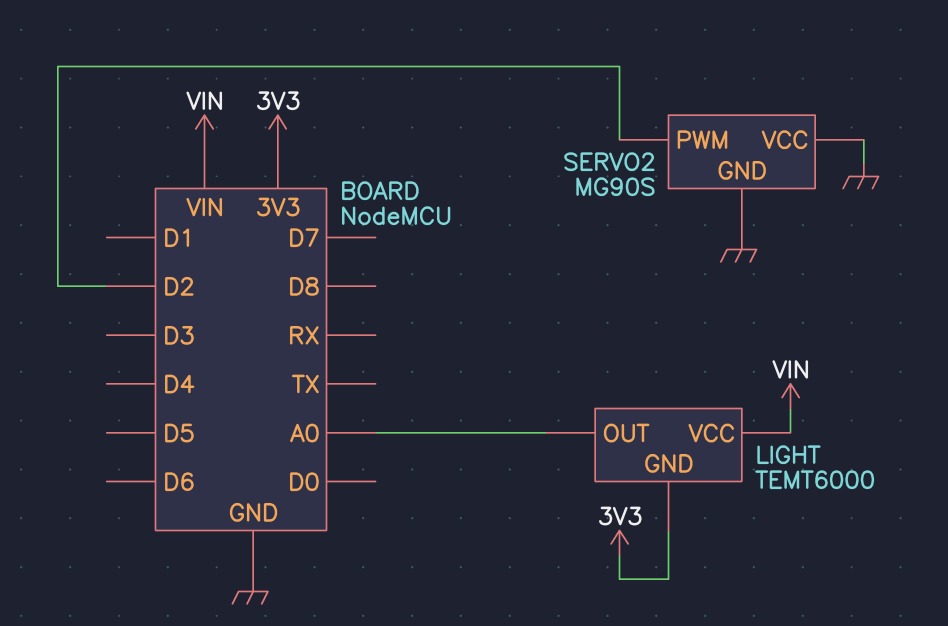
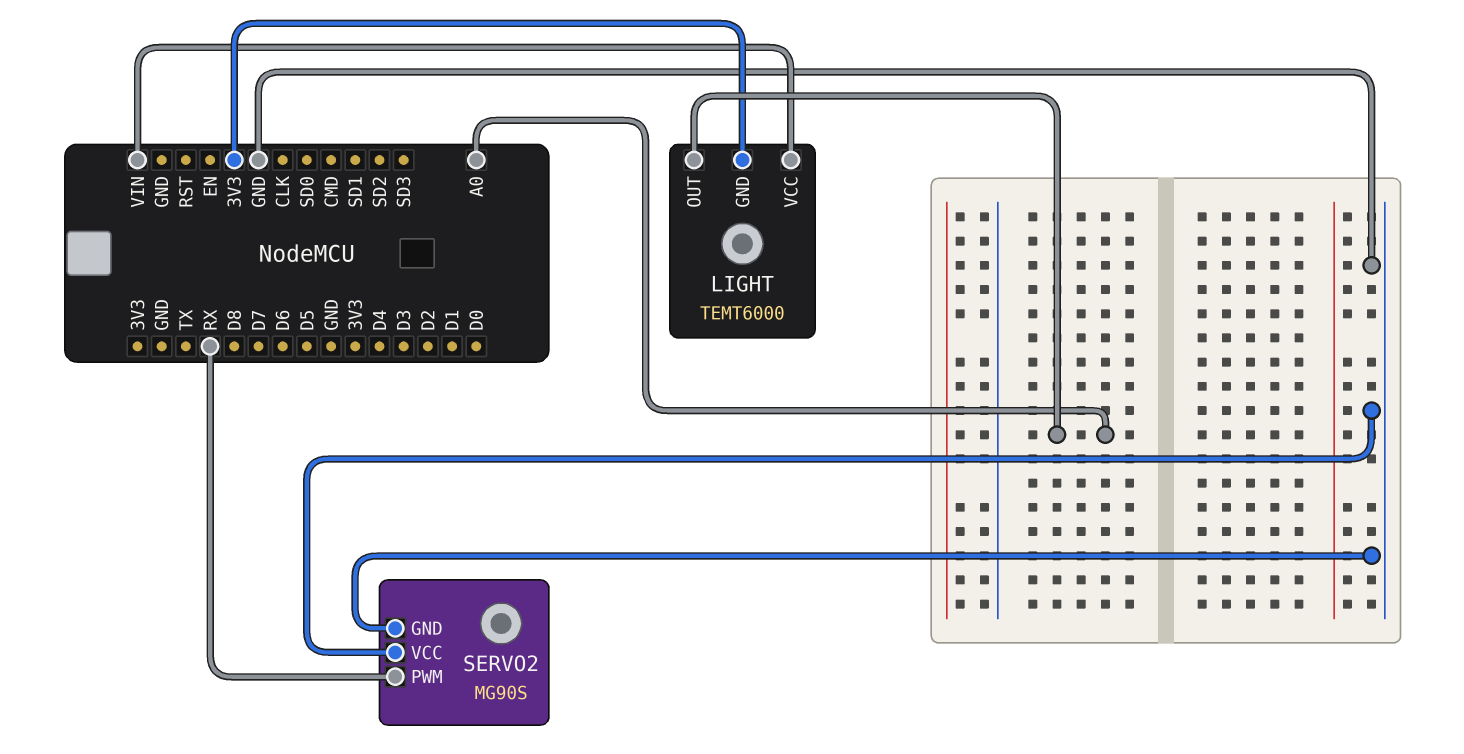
SERVO2 pin PWM: D2 -> RX

